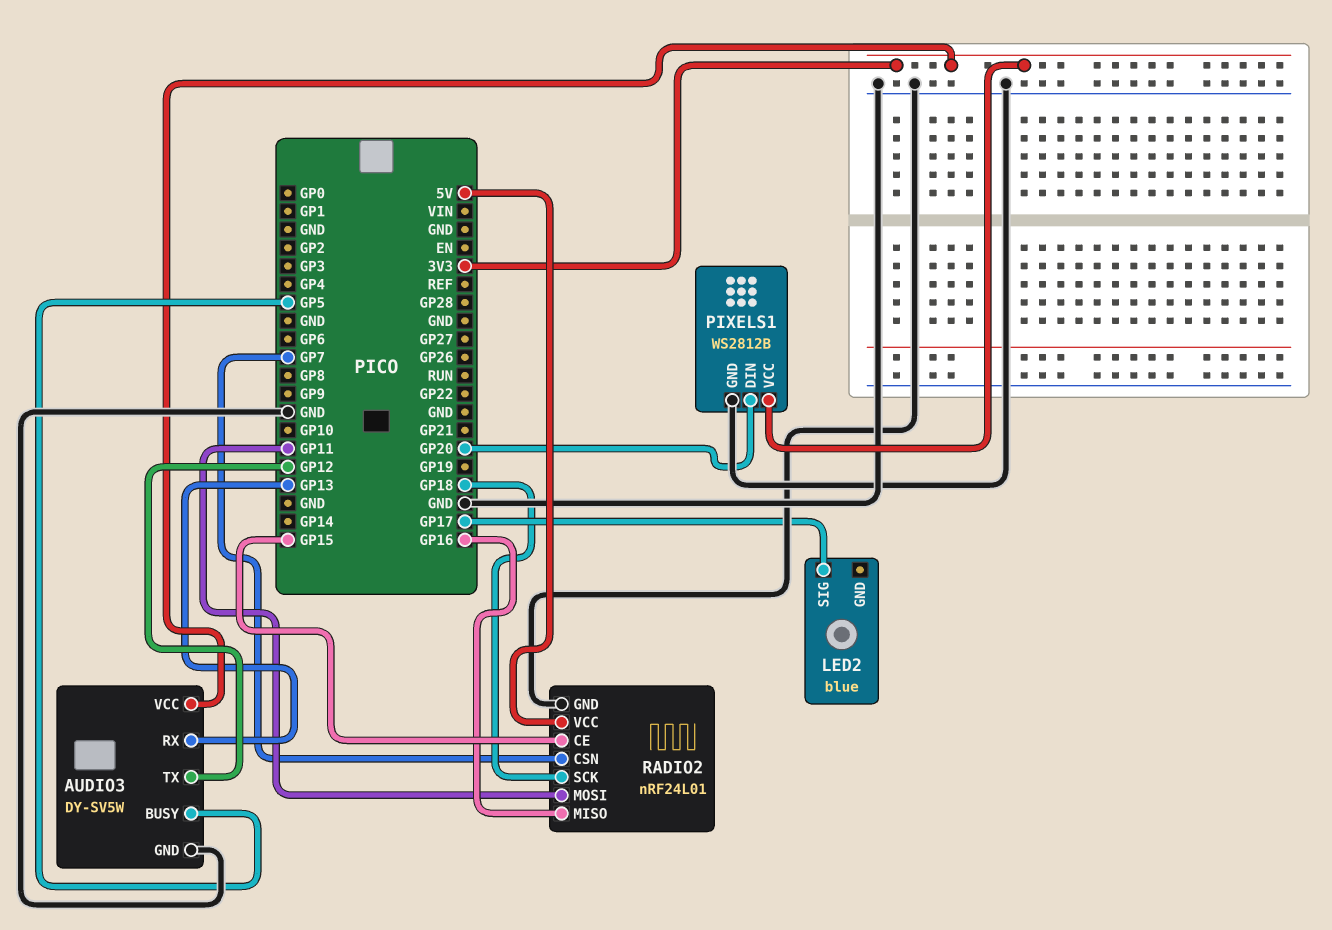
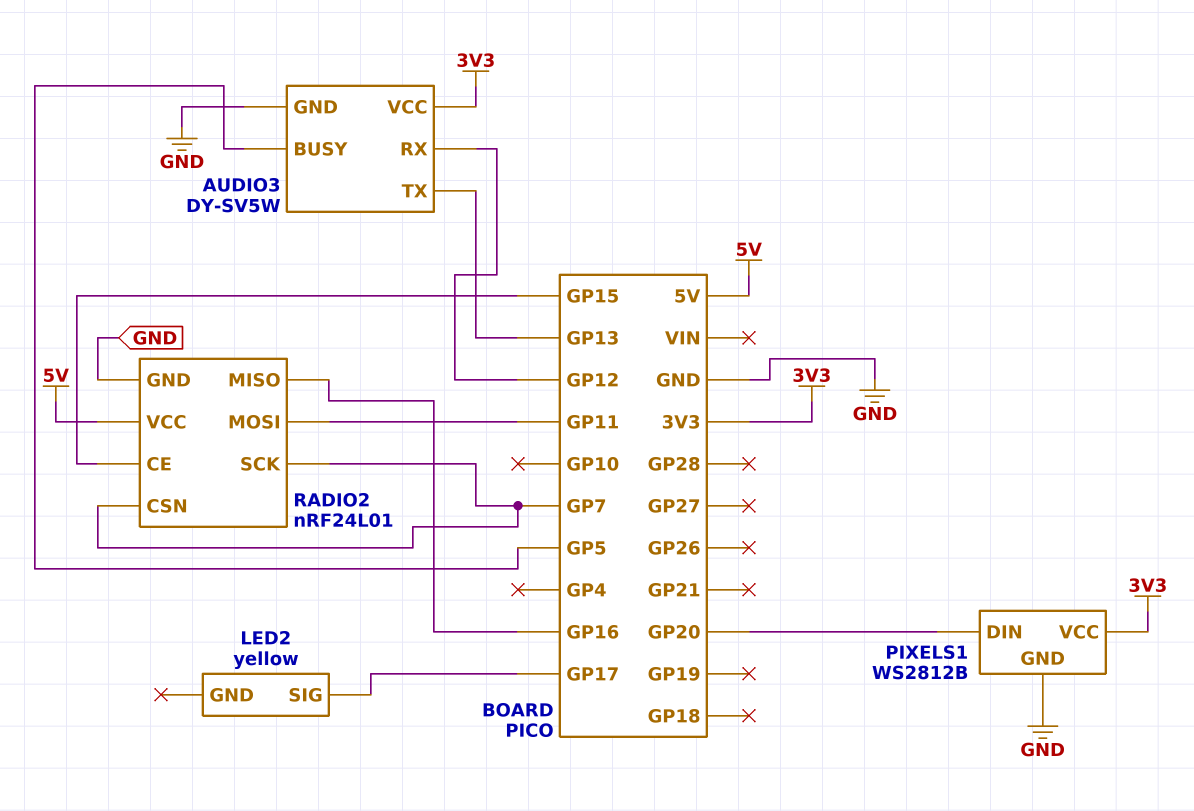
AUDIO3 pin RX: GP13 -> GP12
AUDIO3 pin TX: GP12 -> GP13
LED2: blue -> yellow
RADIO2 pin SCK: GP18 -> GP7

